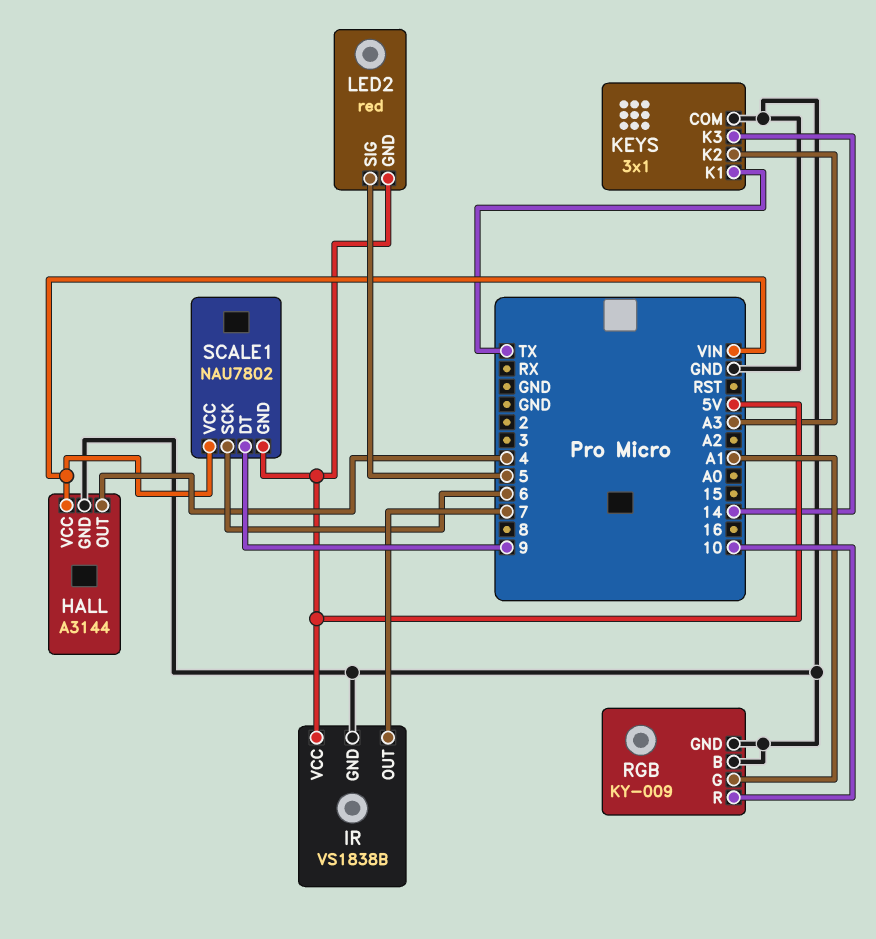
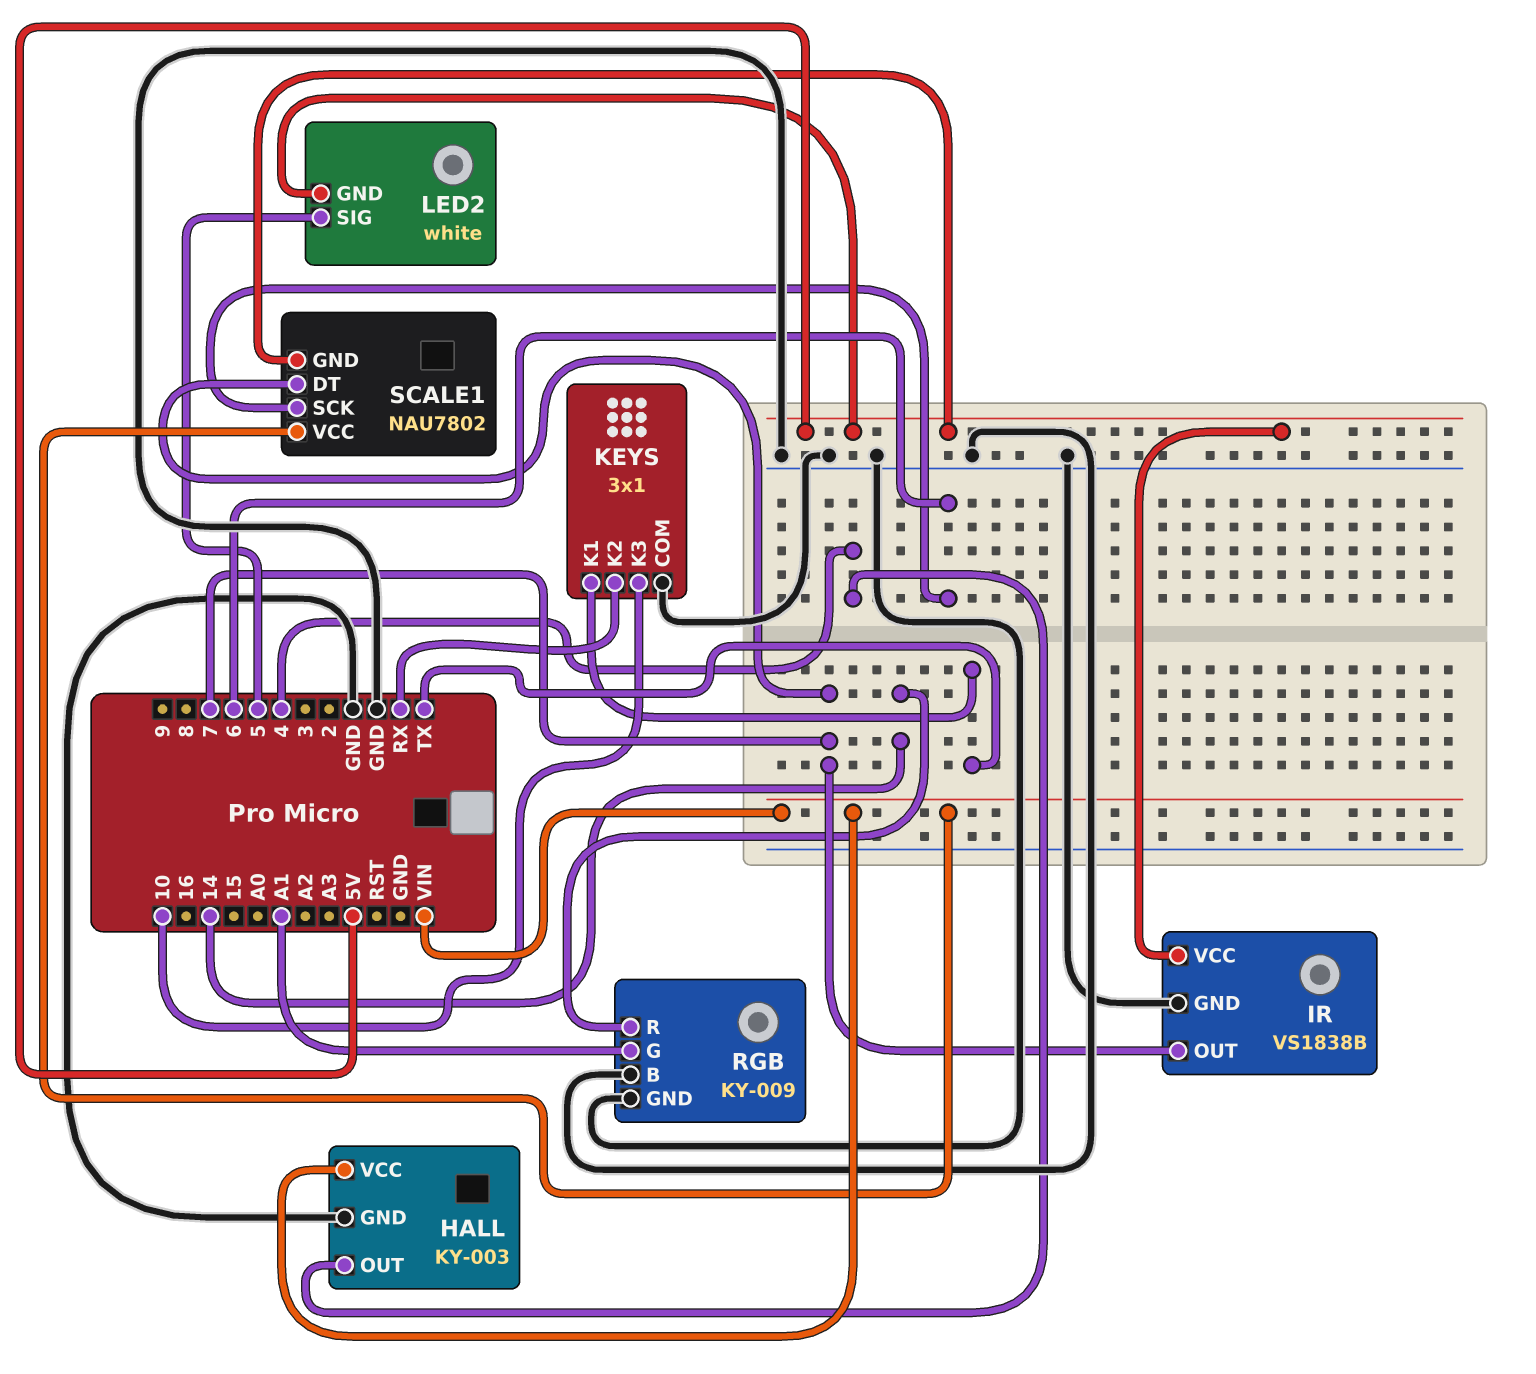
HALL: A3144 -> KY-003
KEYS pin K2: A3 -> RX
KEYS pin K3: 14 -> 10
LED2: red -> white
RGB pin R: 10 -> 14
SCALE1 pin DT: 9 -> 7

